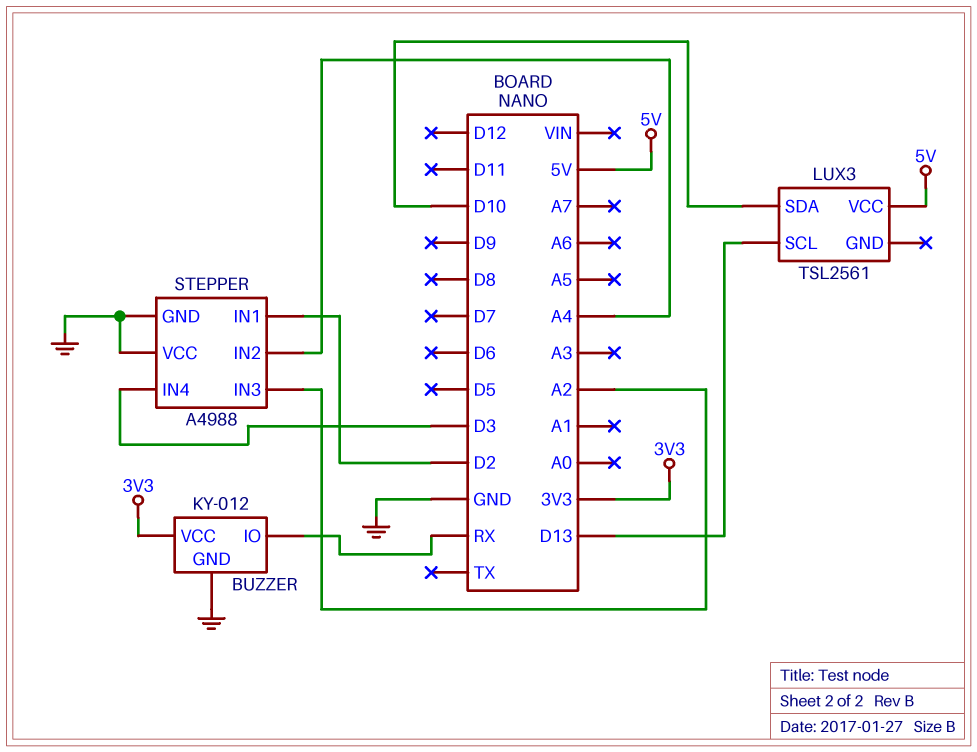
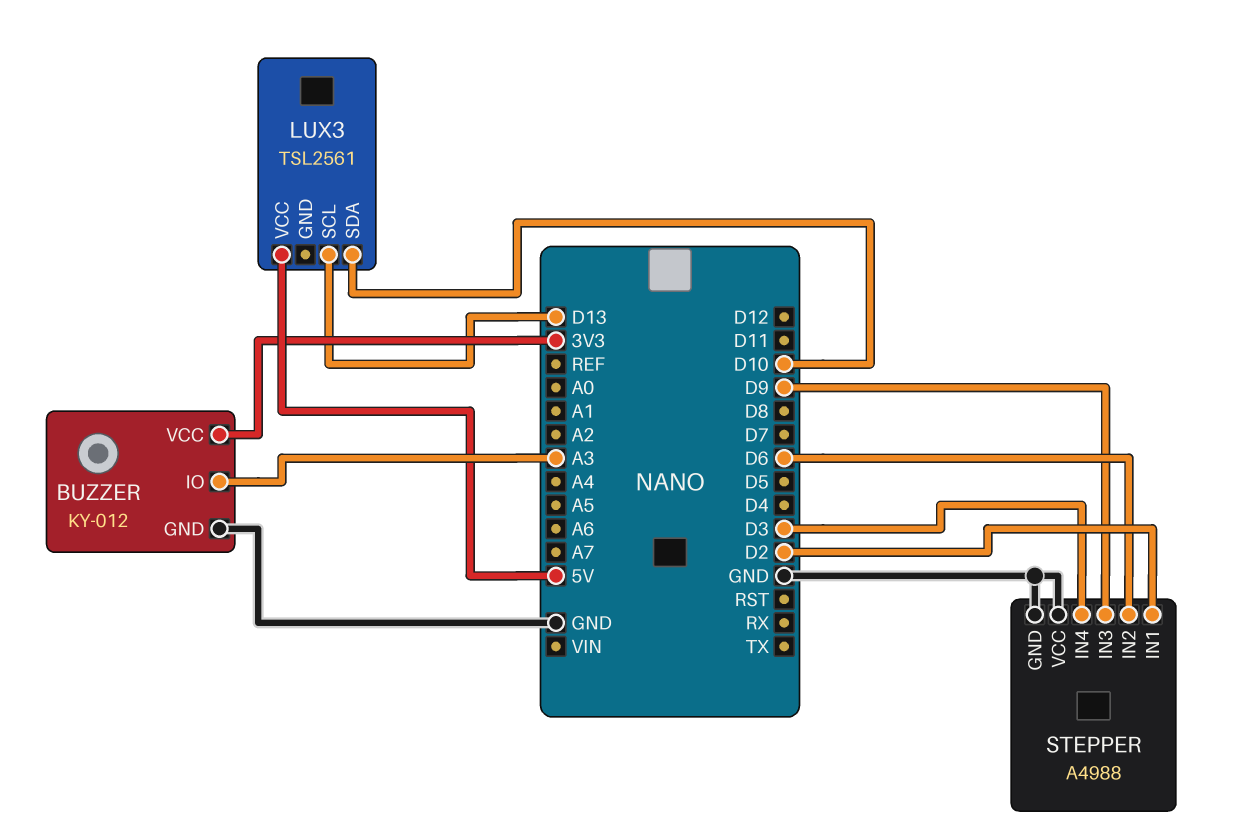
BUZZER pin IO: RX -> A3
STEPPER pin IN2: A4 -> D6
STEPPER pin IN3: A2 -> D9

